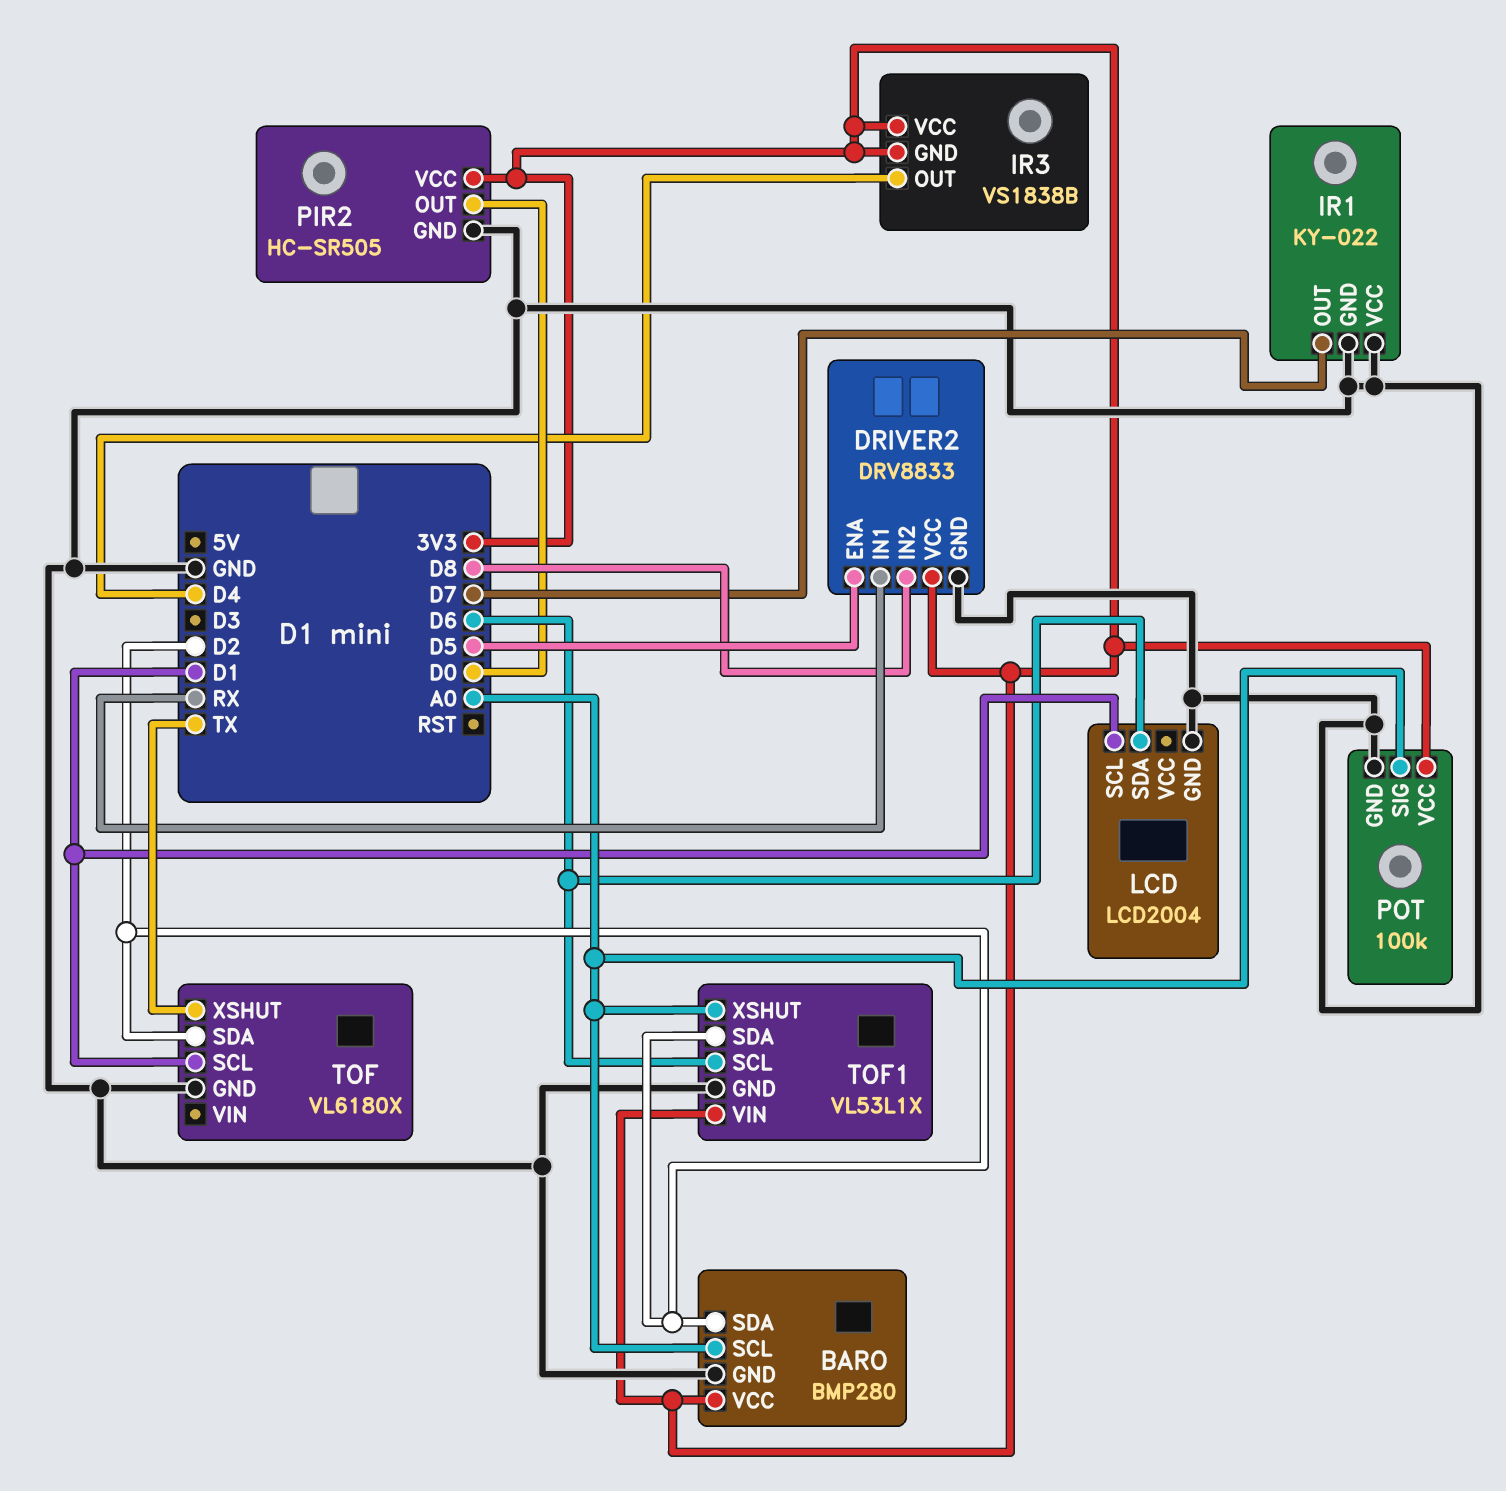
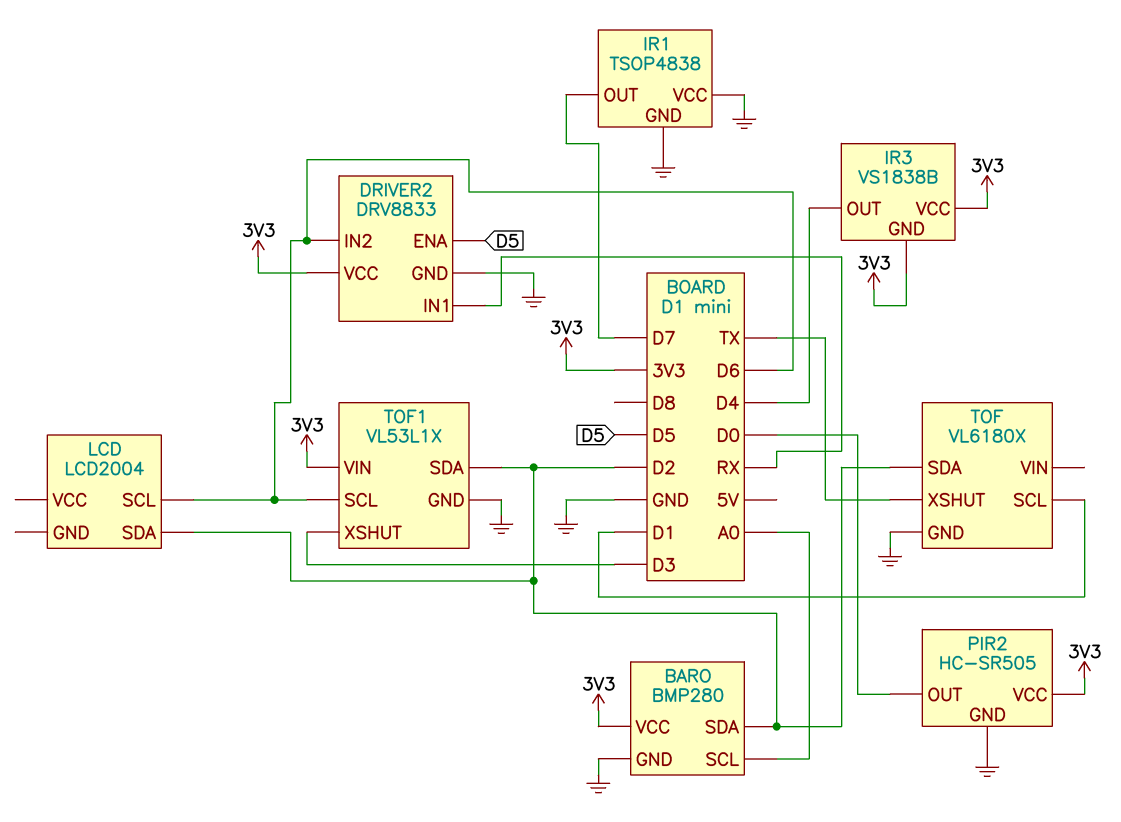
DRIVER2 pin IN2: D8 -> D6
IR1: KY-022 -> TSOP4838
LCD pin GND: GND -> none
LCD pin SCL: D1 -> D6
LCD pin SDA: D6 -> D2
POT: 100k -> none
POT pin GND: GND -> none
POT pin SIG: A0 -> none
POT pin VCC: 3V3 -> none
TOF1 pin XSHUT: A0 -> D3

